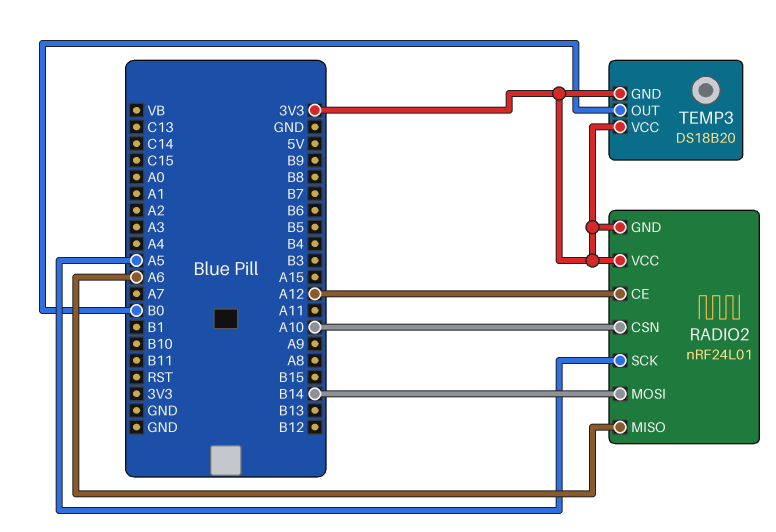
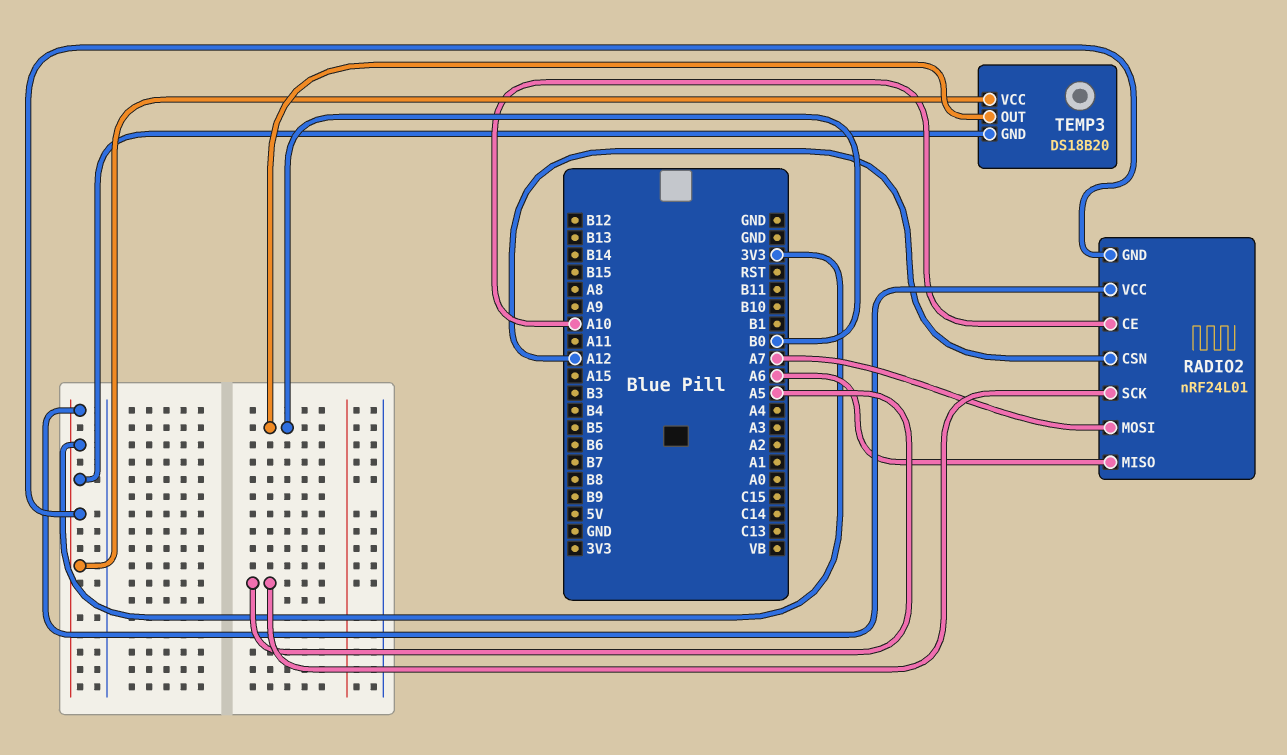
RADIO2 pin CE: A12 -> A10
RADIO2 pin CSN: A10 -> A12
RADIO2 pin MOSI: B14 -> A7

